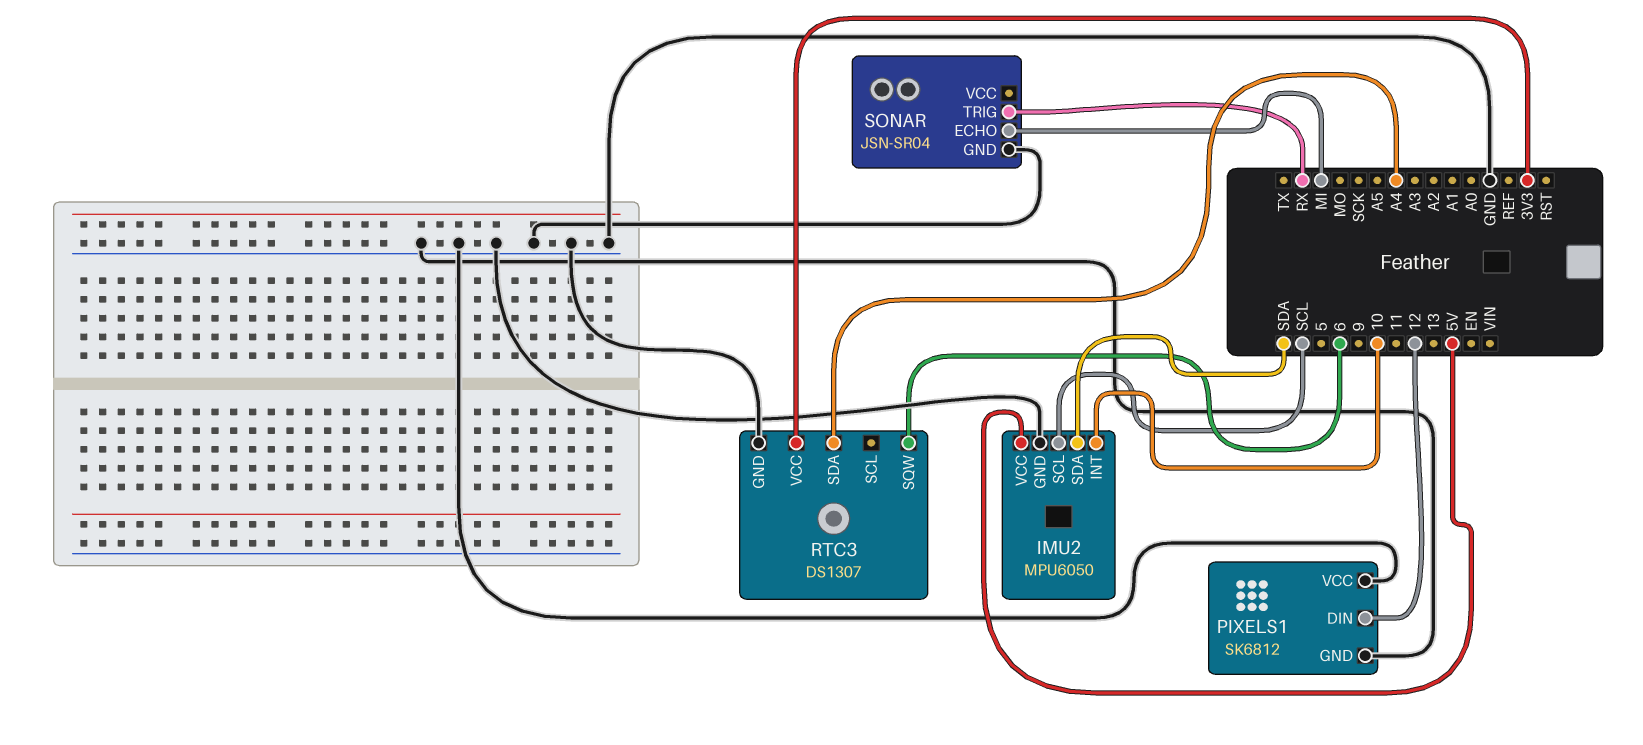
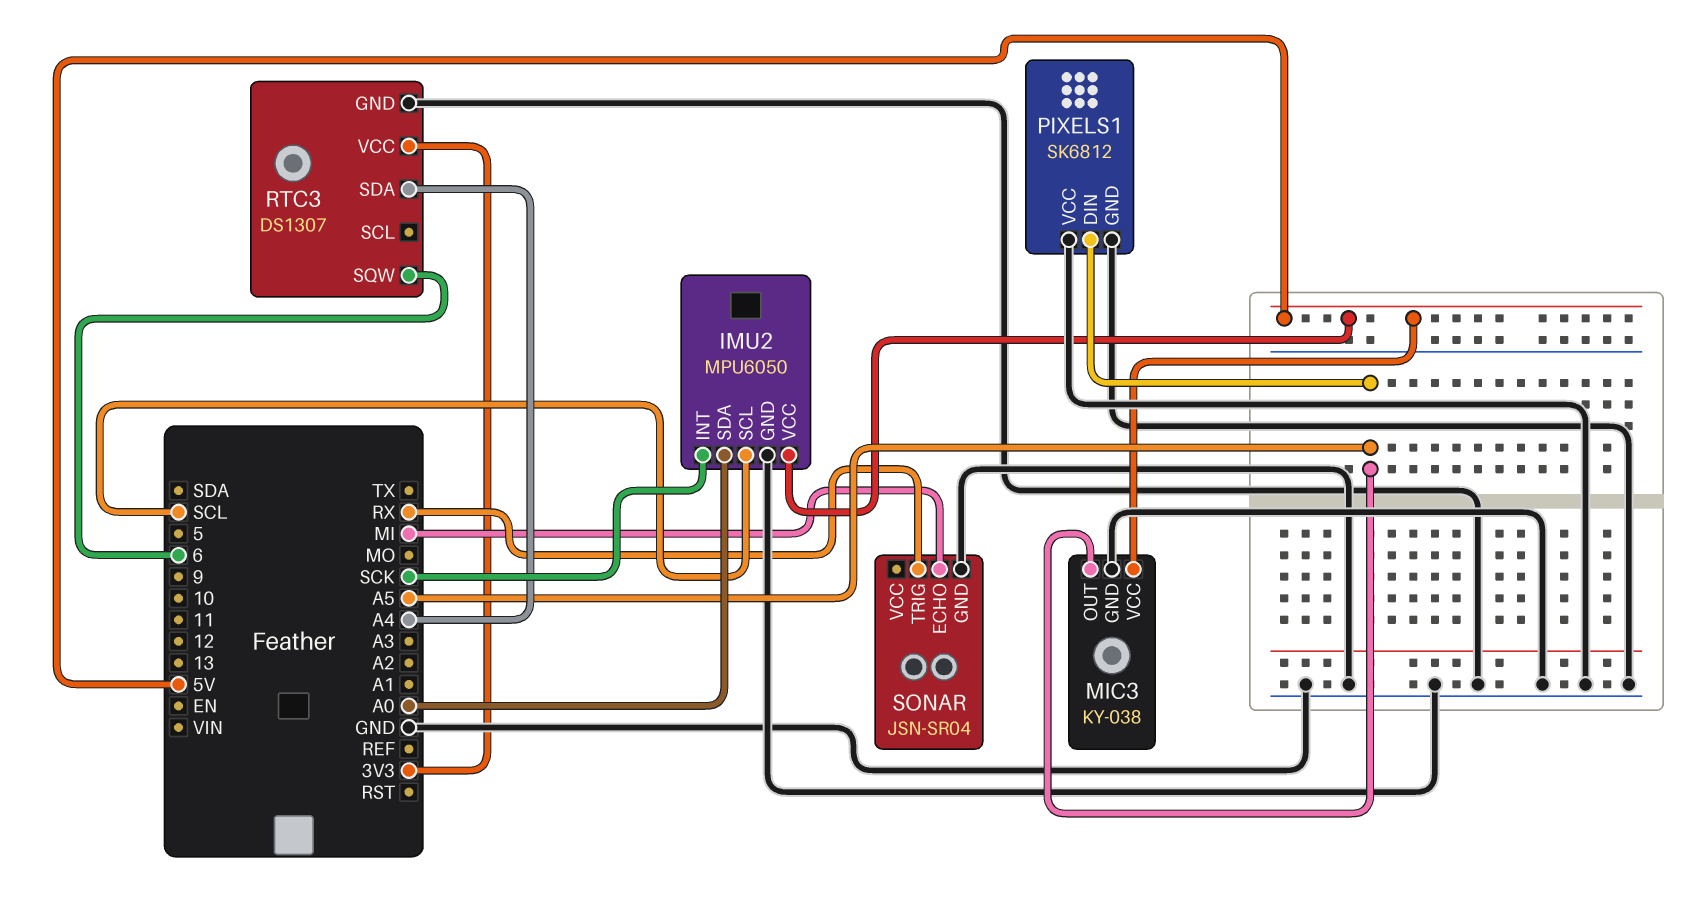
IMU2 pin INT: 10 -> SCK
IMU2 pin SDA: SDA -> A0
MIC3: none -> KY-038
MIC3 pin GND: none -> GND
MIC3 pin OUT: none -> A5
MIC3 pin VCC: none -> 5V
PIXELS1 pin DIN: 12 -> A5

